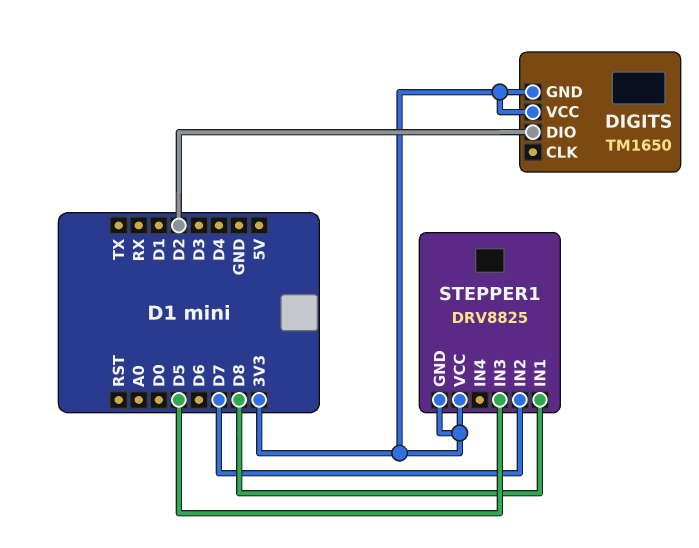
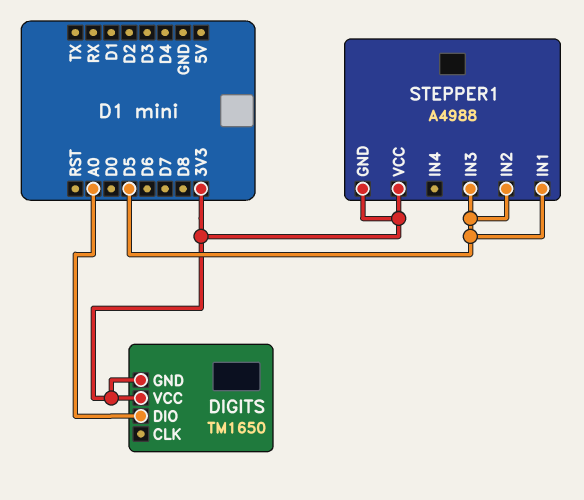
DIGITS pin DIO: D2 -> A0
STEPPER1: DRV8825 -> A4988
STEPPER1 pin IN1: D8 -> D5
STEPPER1 pin IN2: D7 -> D5

